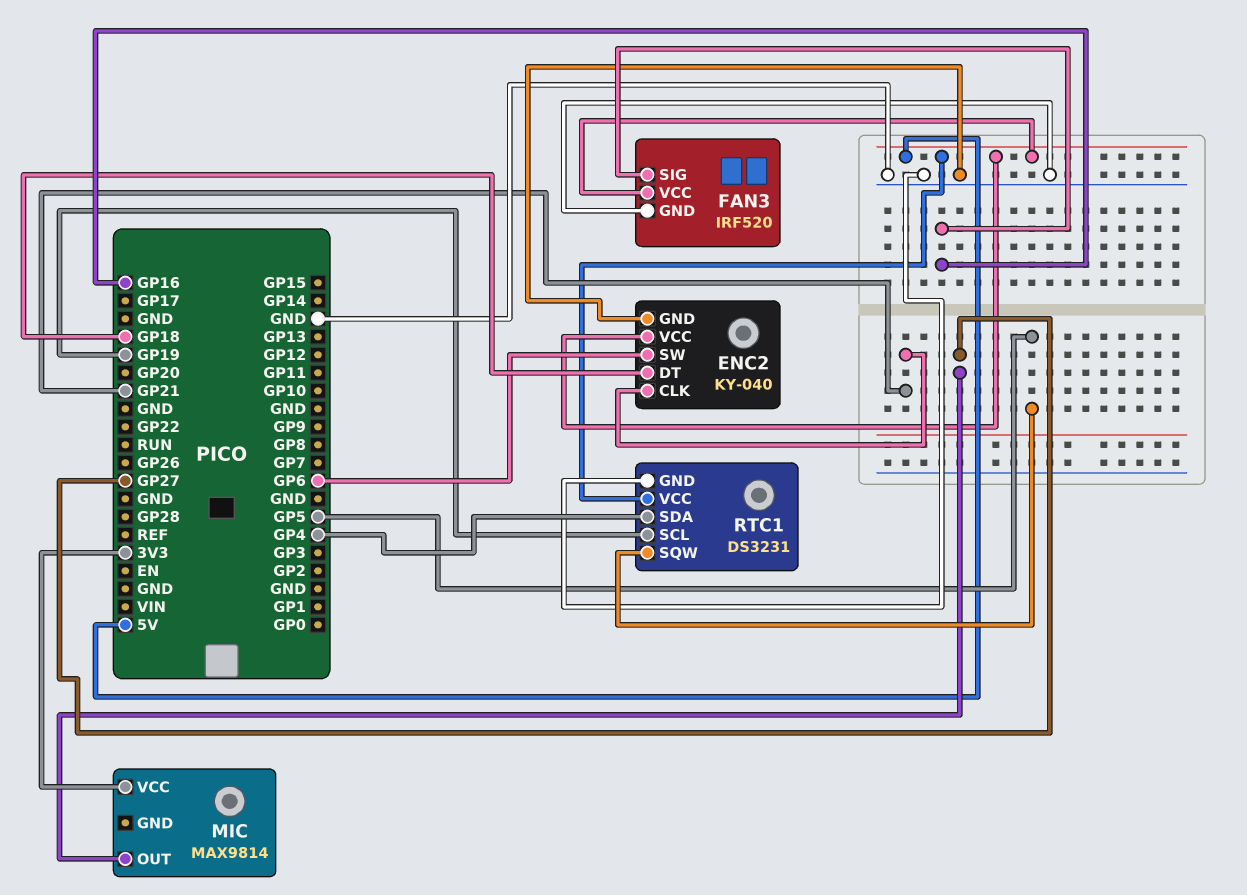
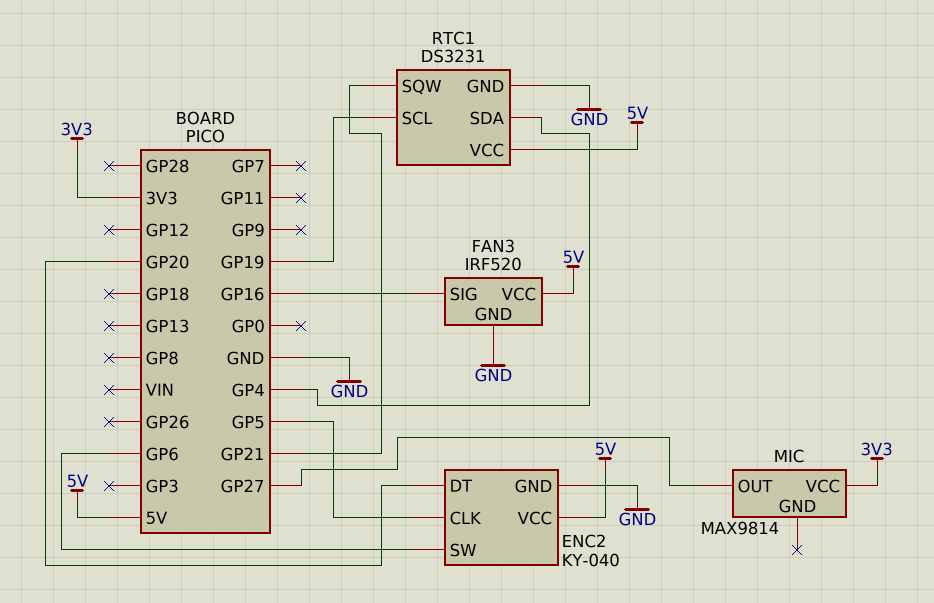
ENC2 pin CLK: GP21 -> GP5
ENC2 pin DT: GP18 -> GP20
RTC1 pin SQW: GP5 -> GP21

